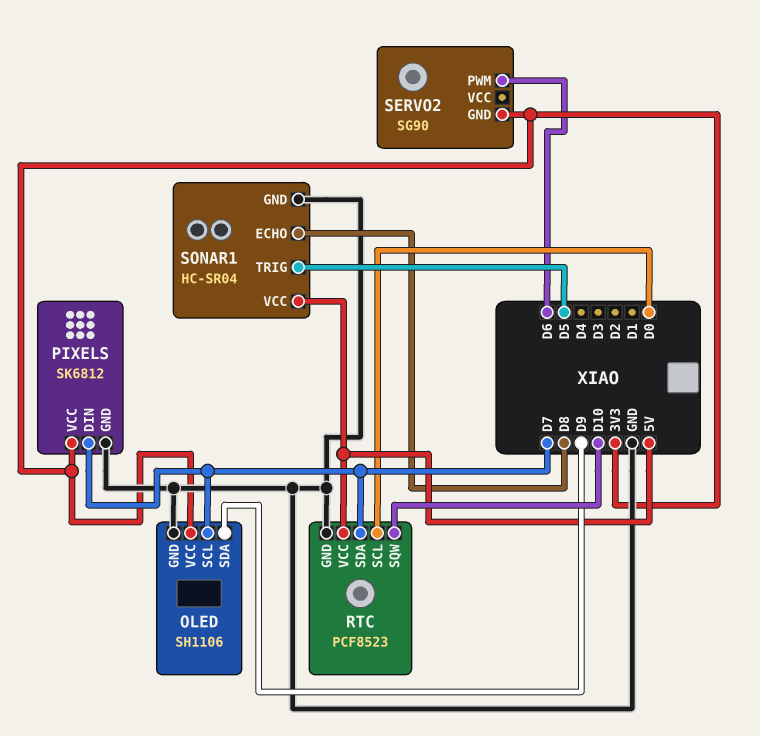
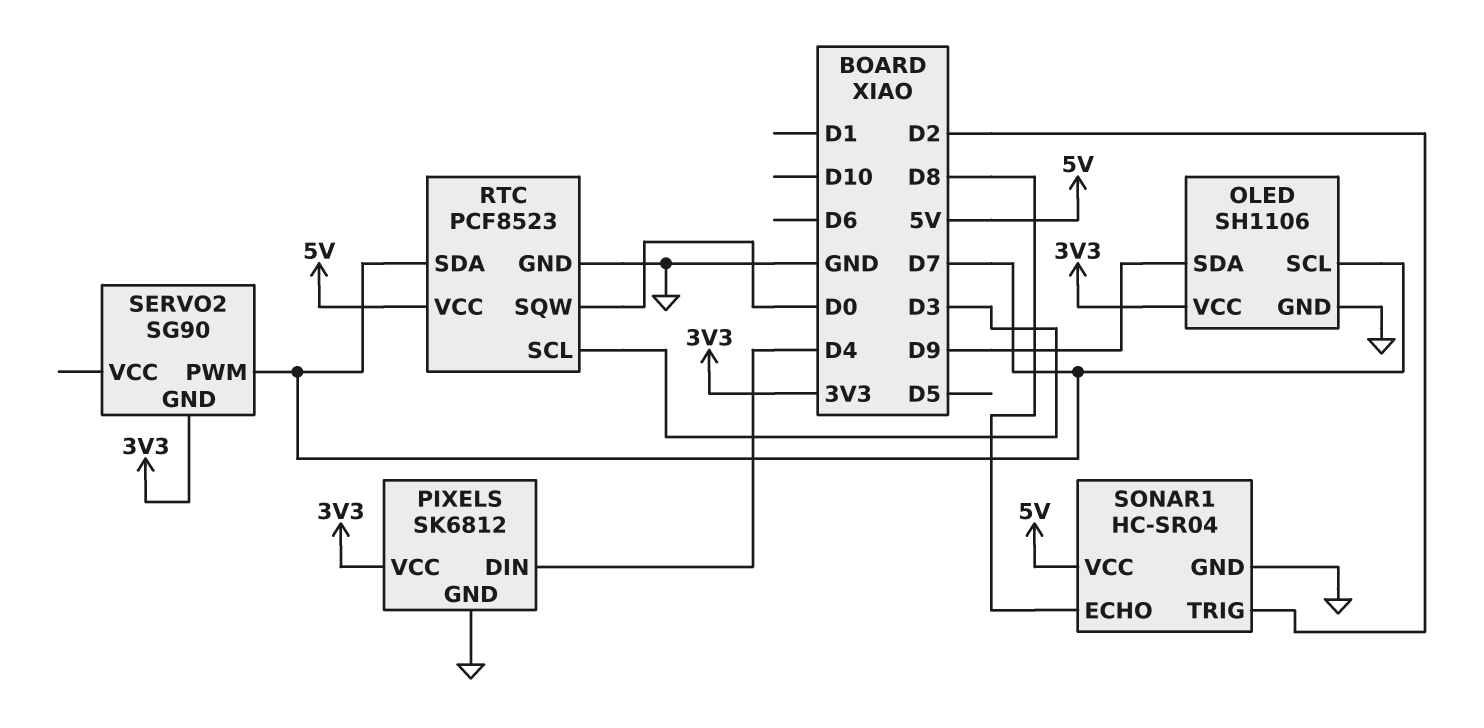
PIXELS pin DIN: D7 -> D4
RTC pin SCL: D0 -> D3
RTC pin SQW: D10 -> D0
SERVO2 pin PWM: D6 -> D7
SONAR1 pin TRIG: D5 -> D2

